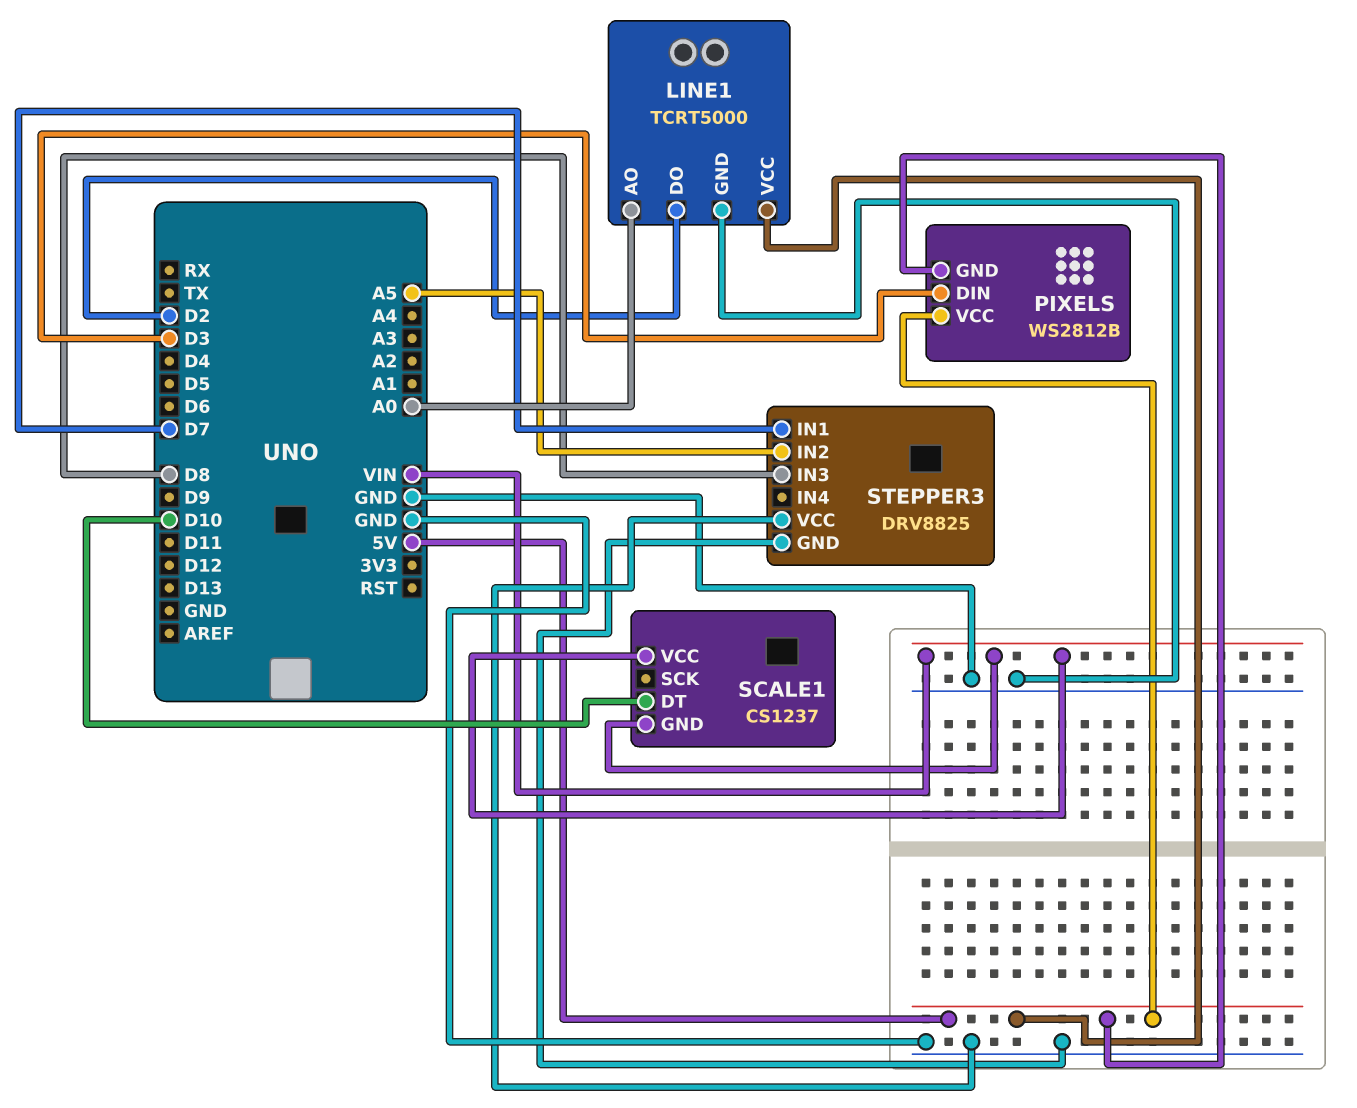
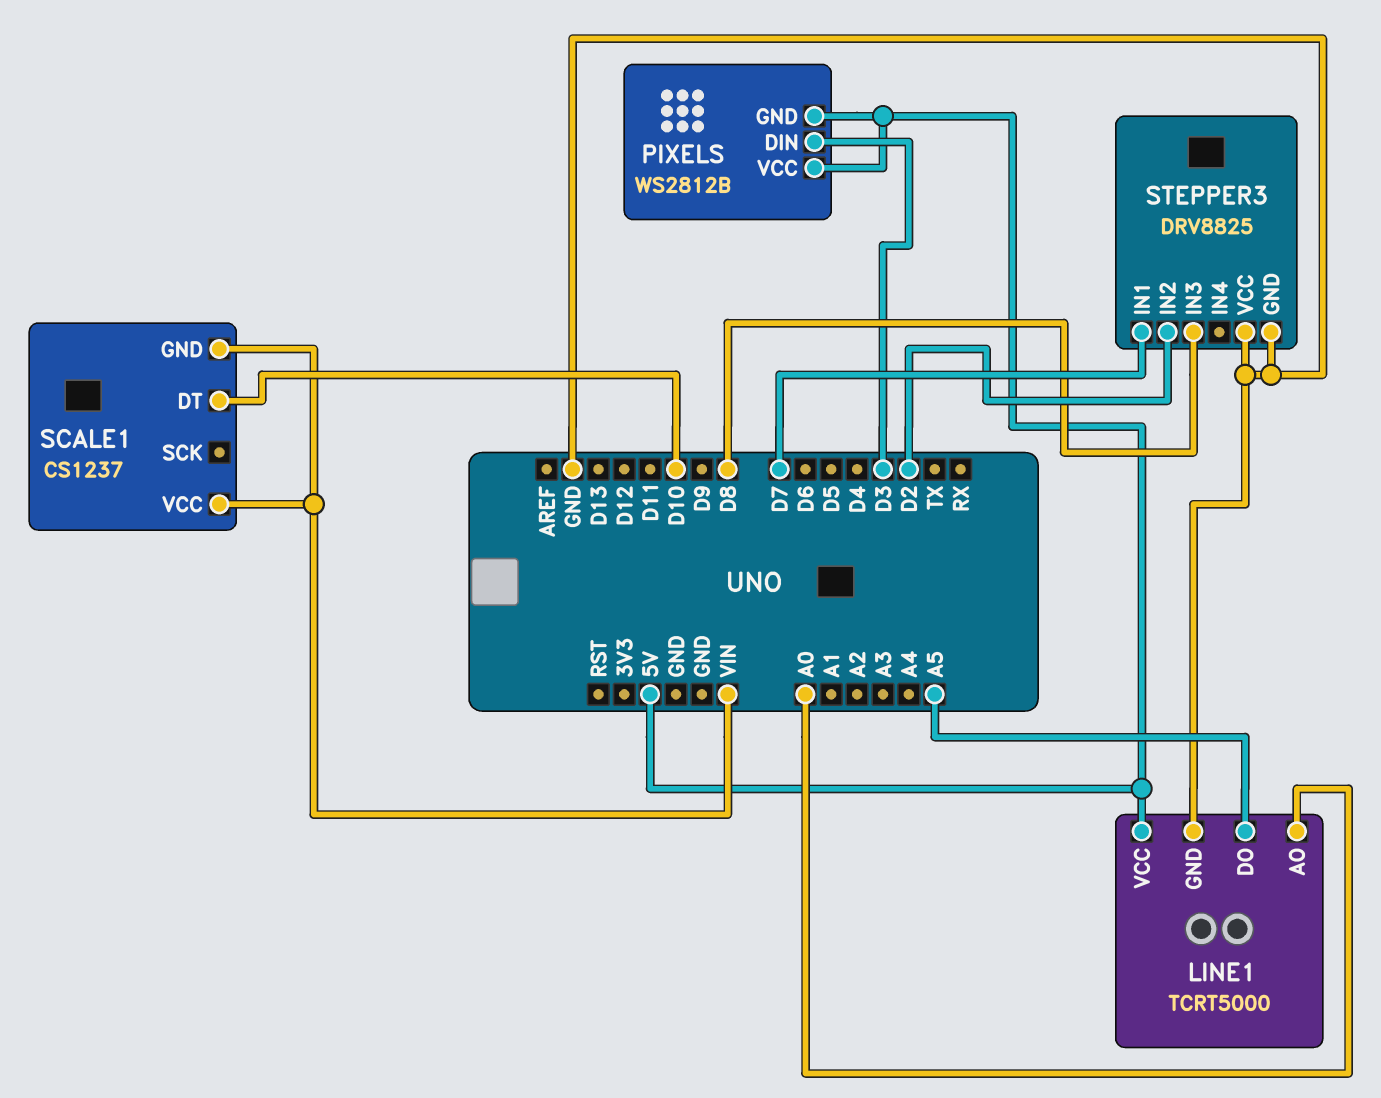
LINE1 pin DO: D2 -> A5
STEPPER3 pin IN2: A5 -> D2

